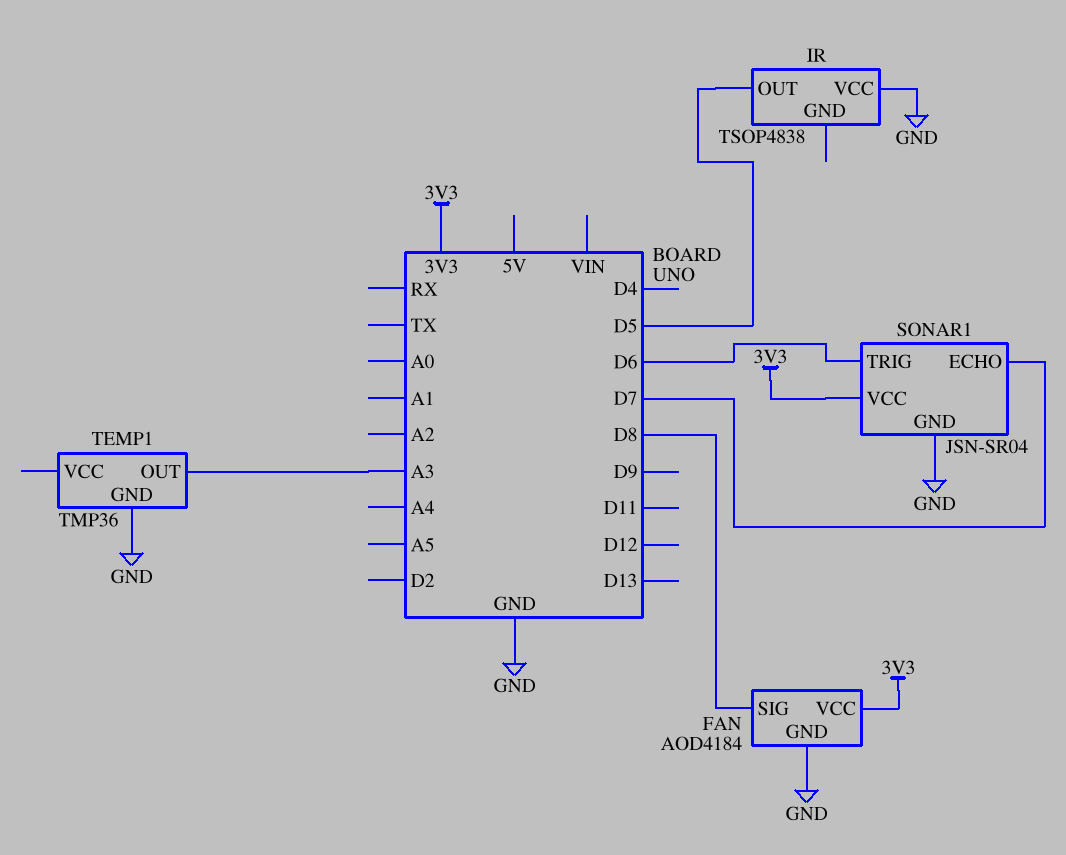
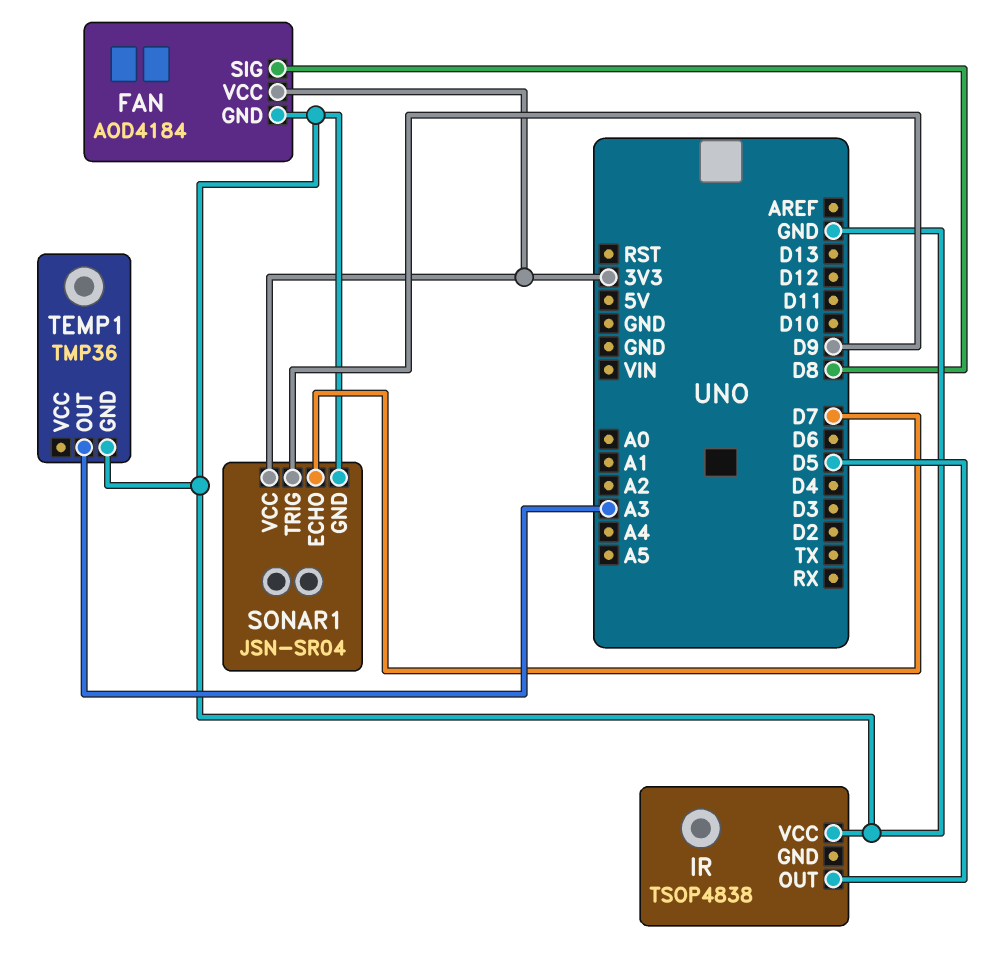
SONAR1 pin TRIG: D6 -> D9

